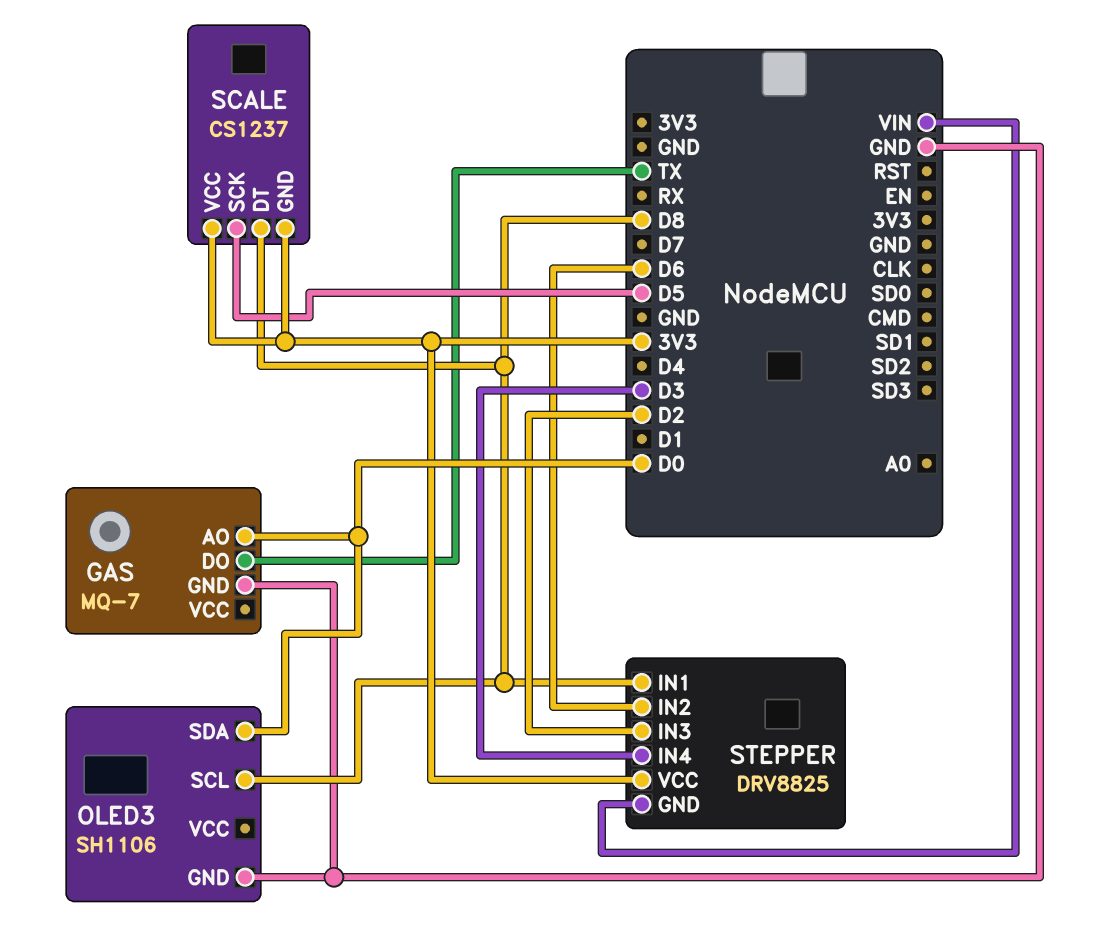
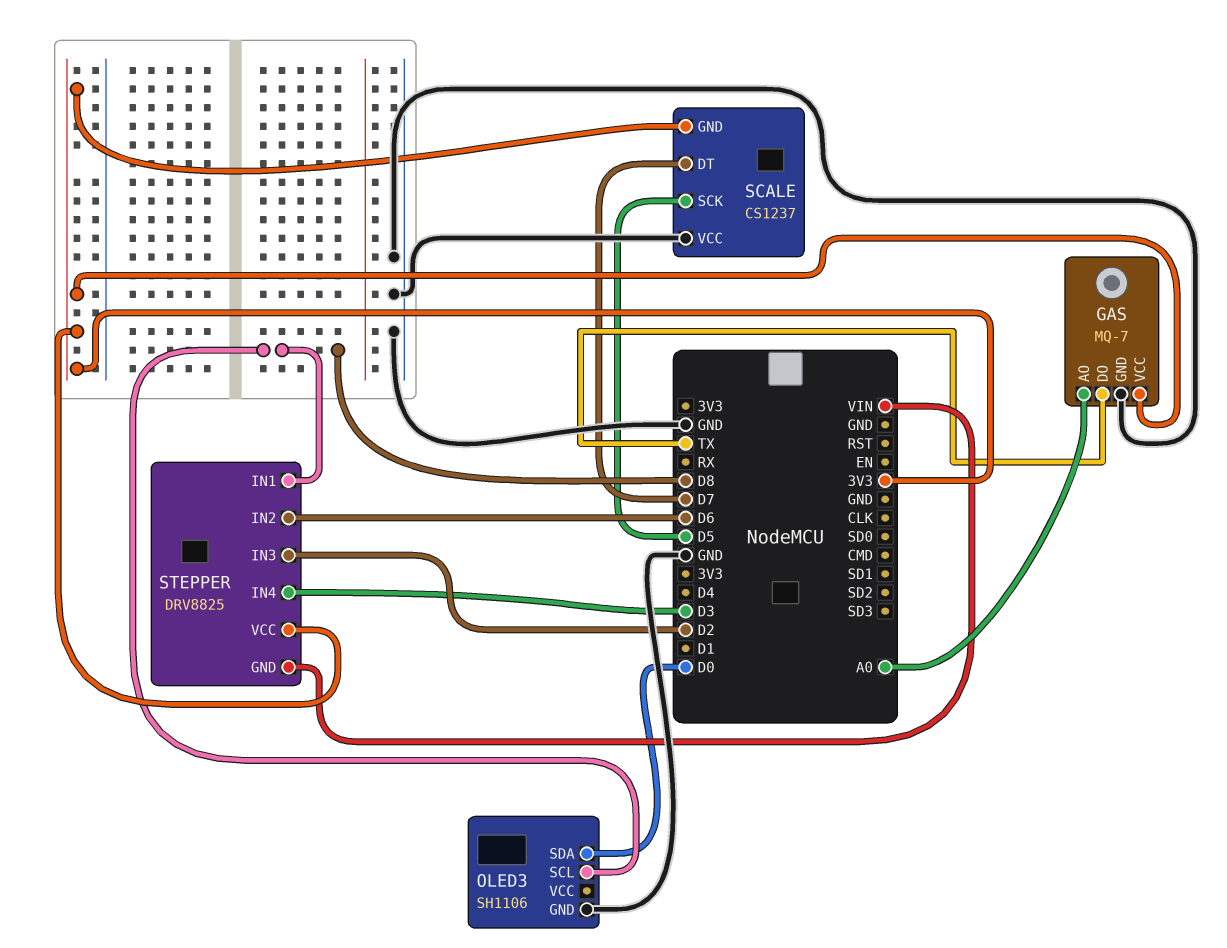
GAS pin AO: D0 -> A0
GAS pin VCC: none -> 3V3
SCALE pin DT: D8 -> D7
SCALE pin VCC: 3V3 -> GND

